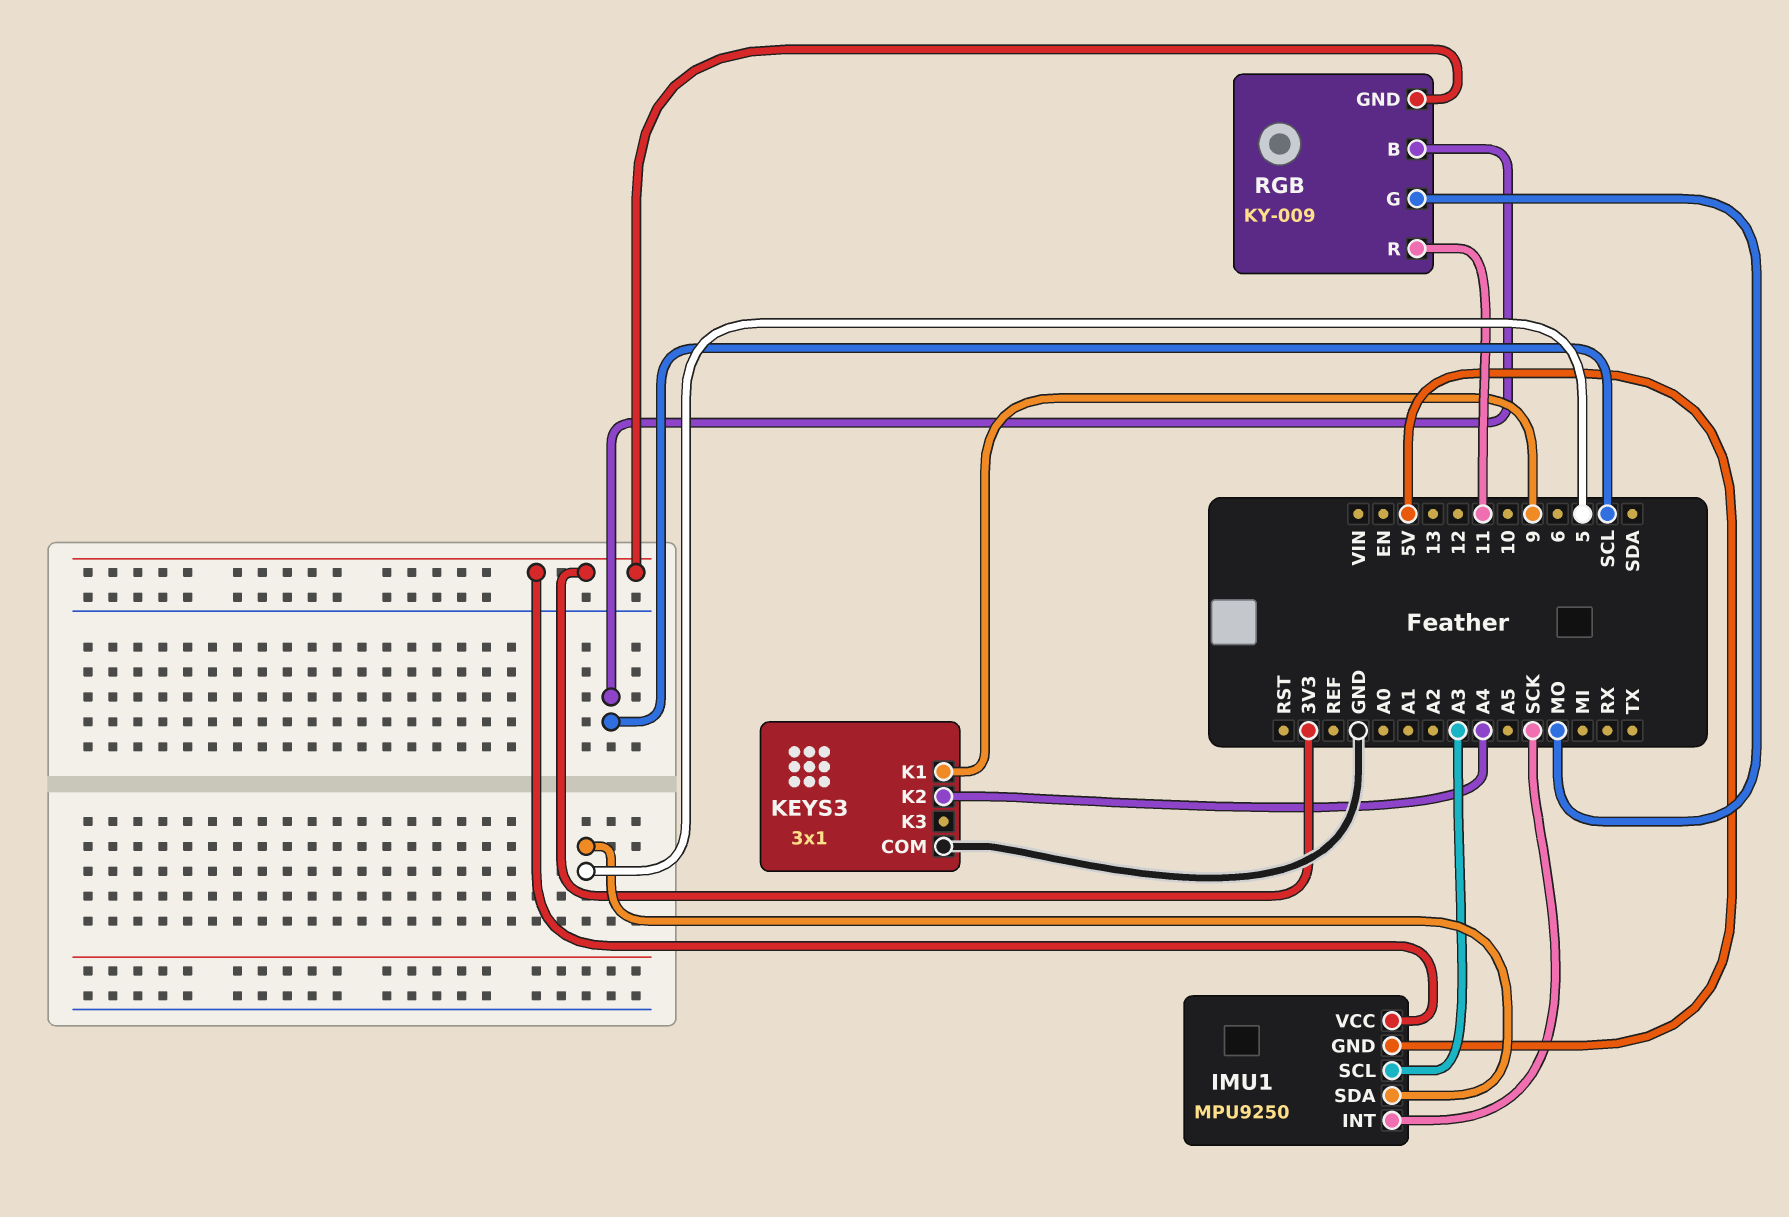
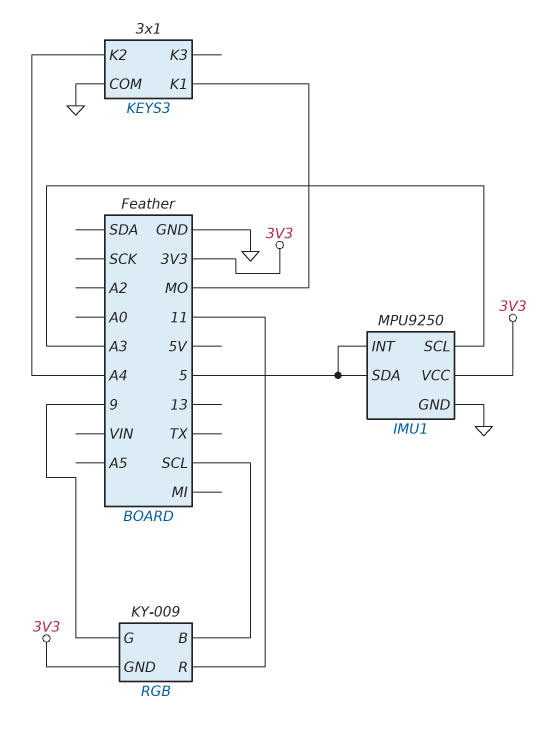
IMU1 pin GND: 5V -> GND
IMU1 pin INT: SCK -> 5
KEYS3 pin K1: 9 -> MO
RGB pin G: MO -> 9

